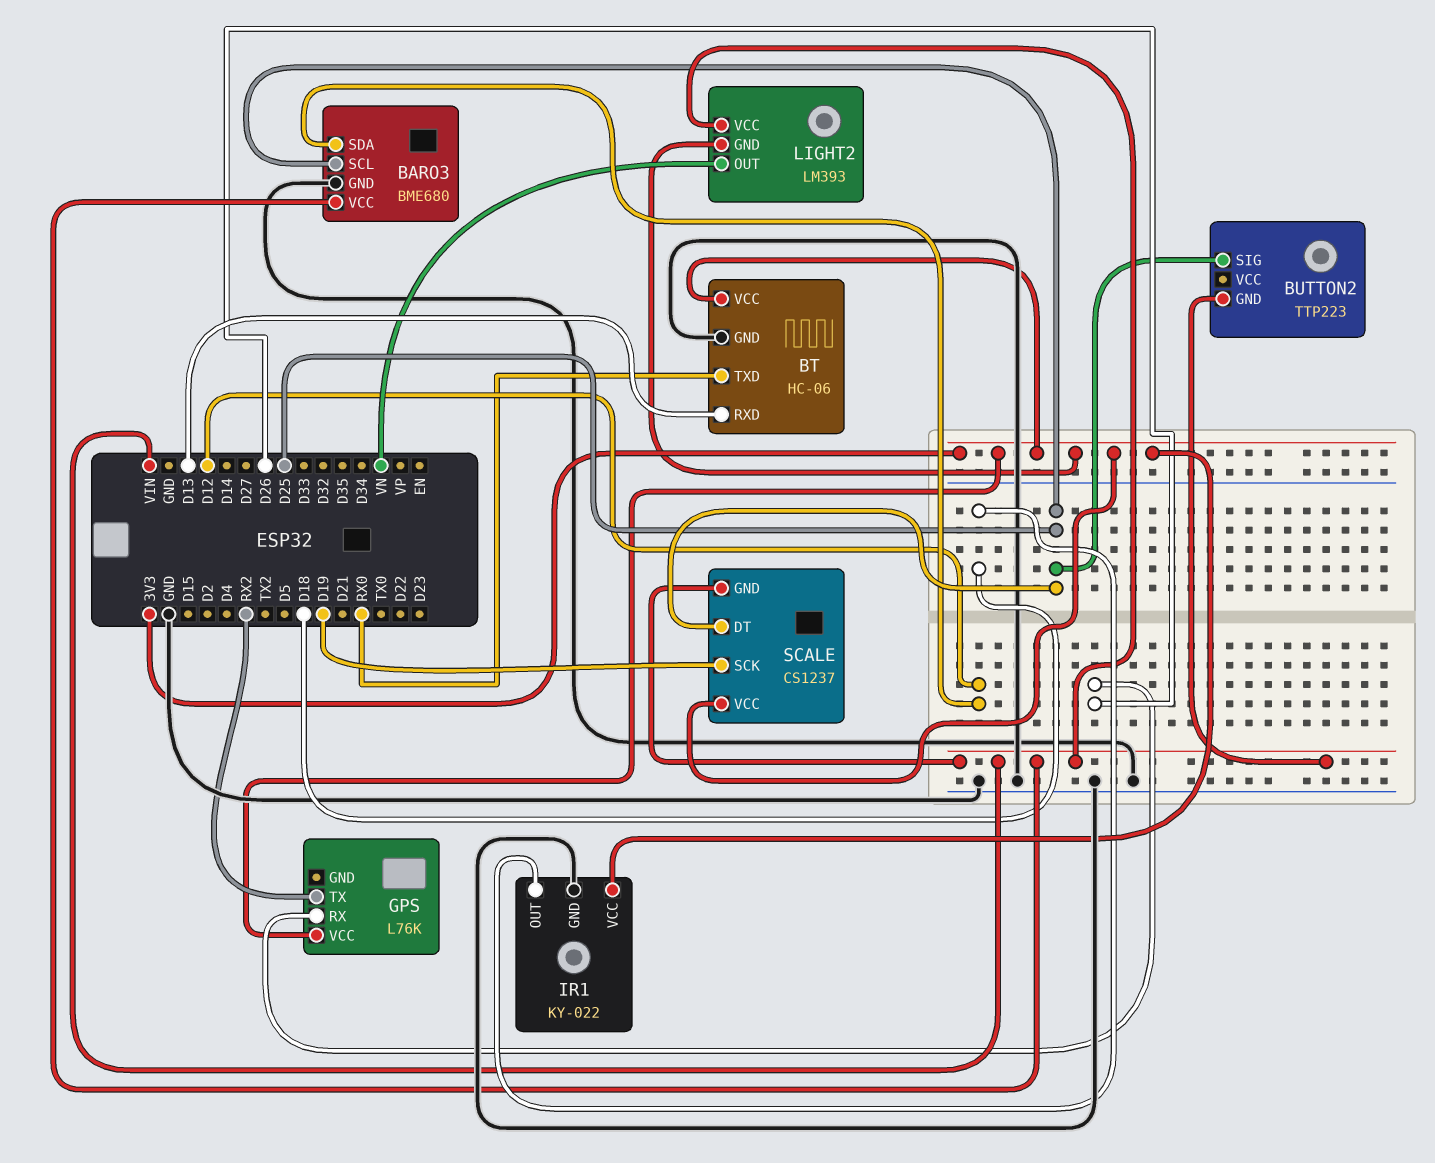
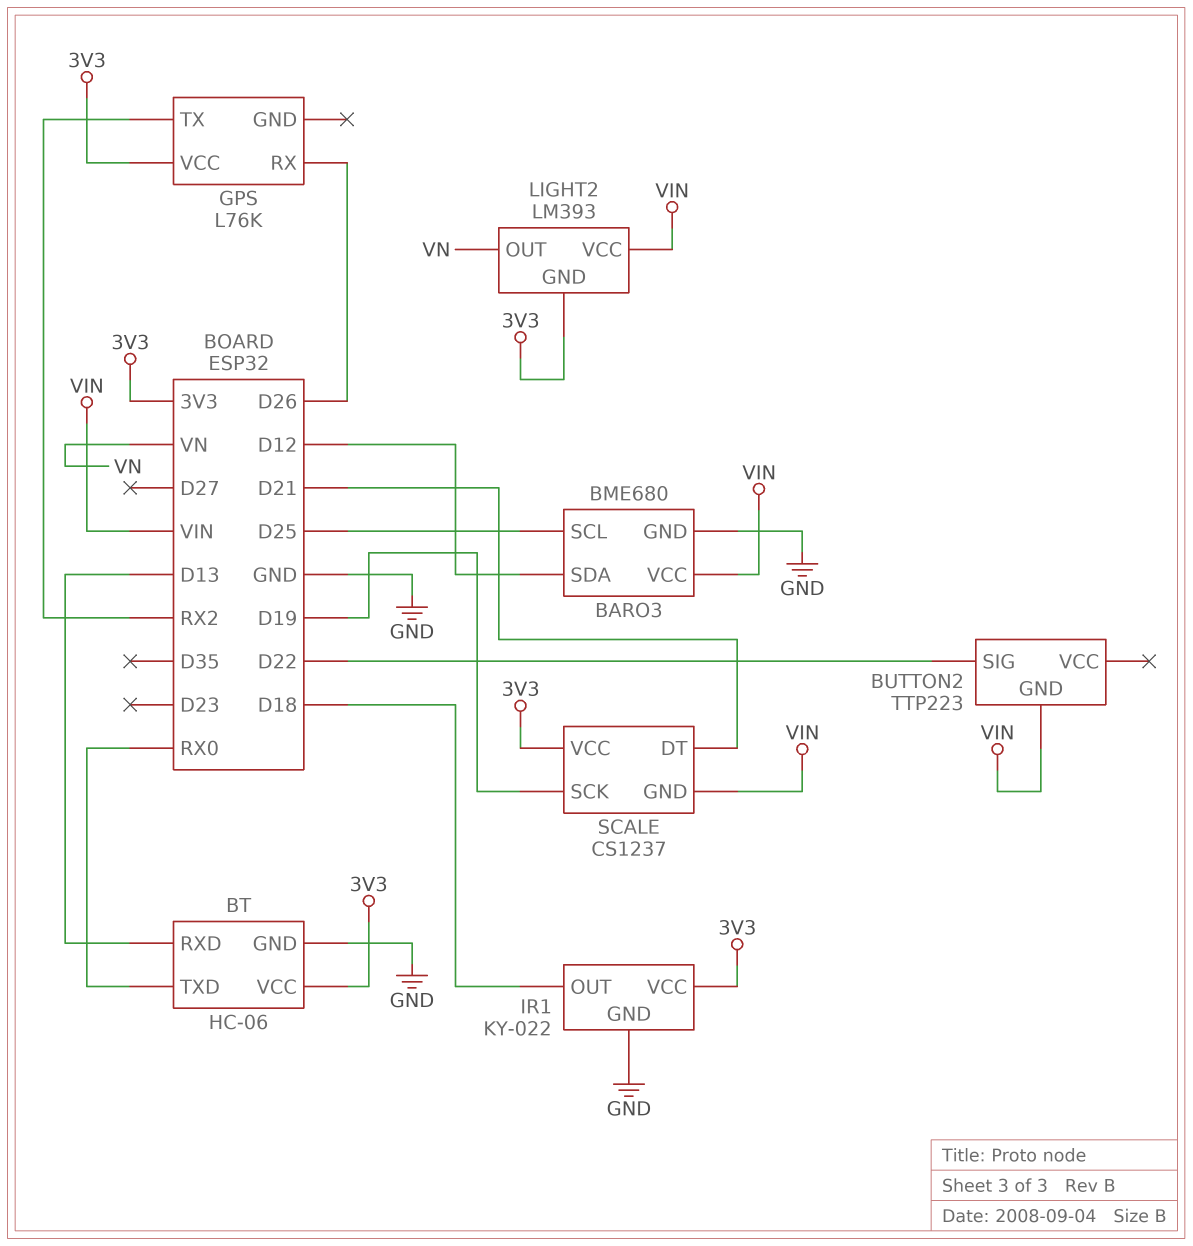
BUTTON2 pin SIG: D25 -> D22
SCALE pin DT: D25 -> D21

